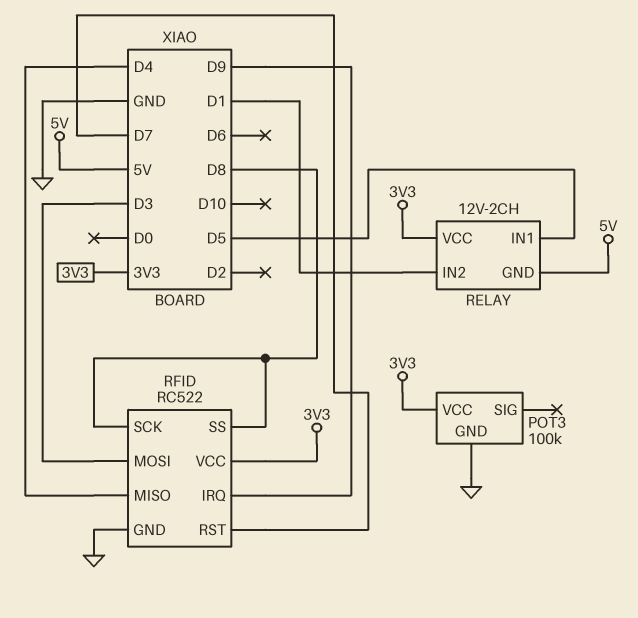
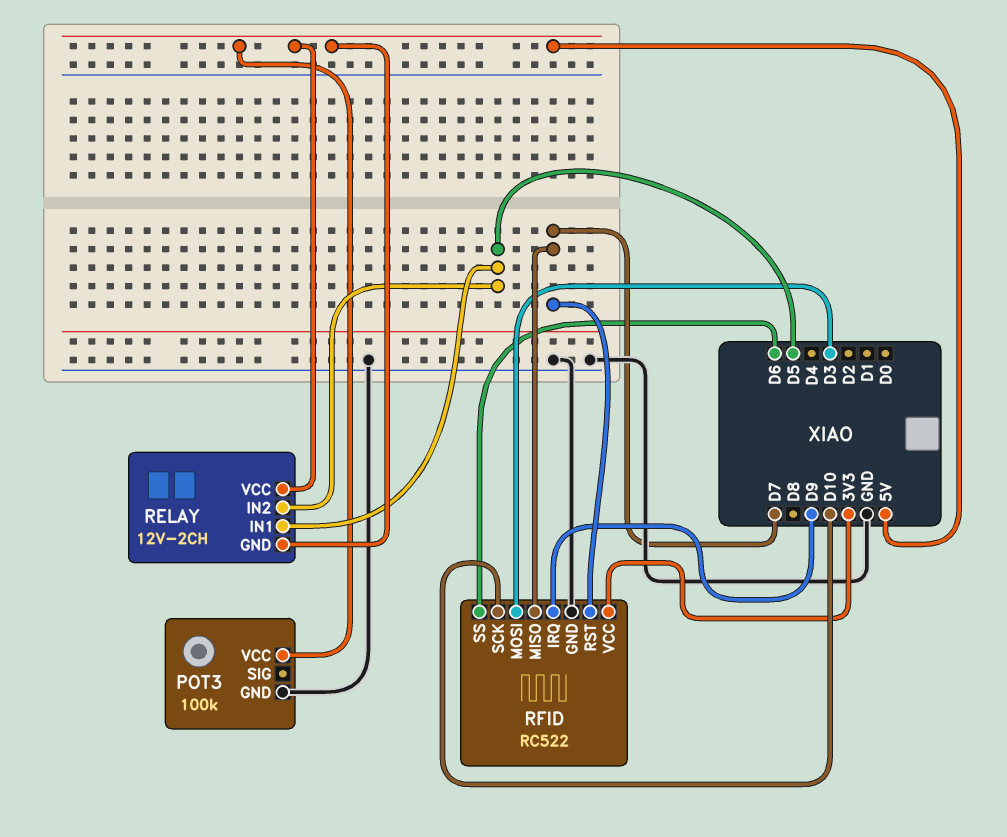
POT3 pin VCC: 3V3 -> 5V
RELAY pin IN2: D1 -> D5
RELAY pin VCC: 3V3 -> 5V
RFID pin MISO: D4 -> D7
RFID pin SCK: D8 -> D10
RFID pin SS: D8 -> D6

